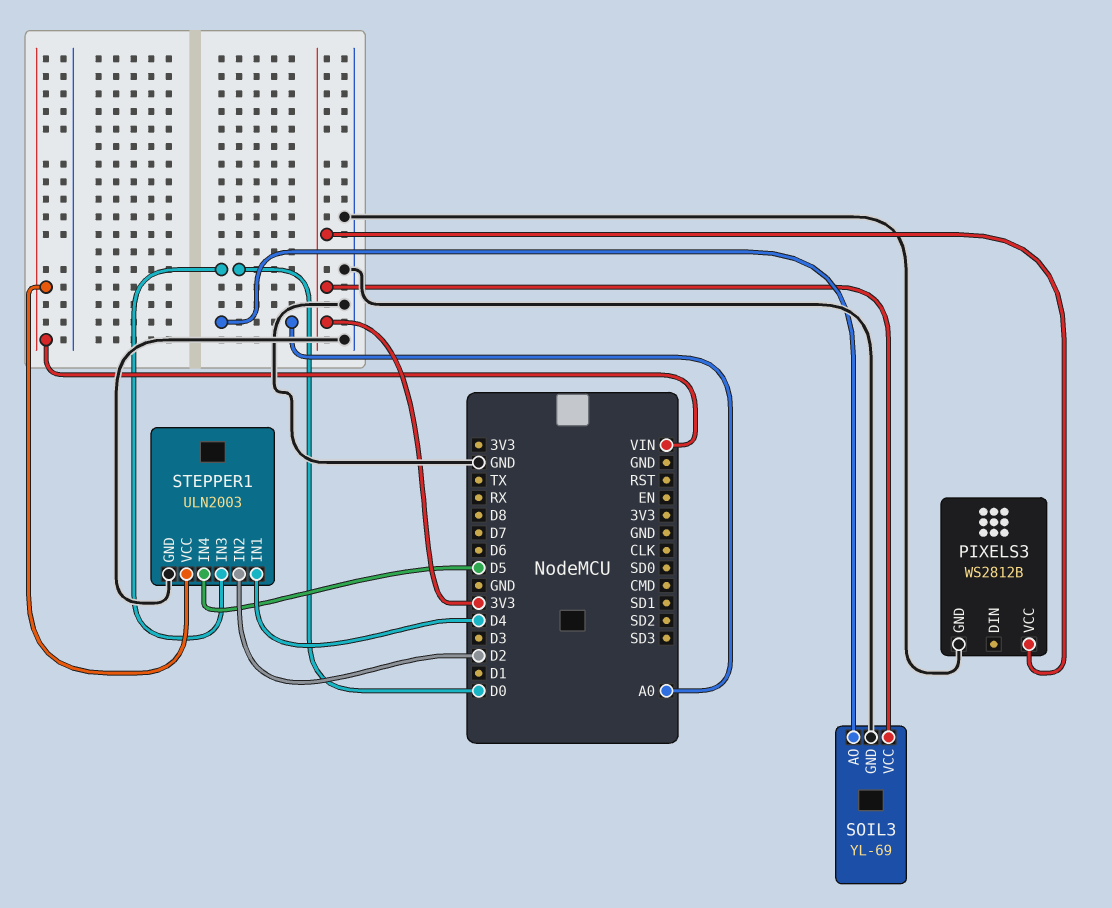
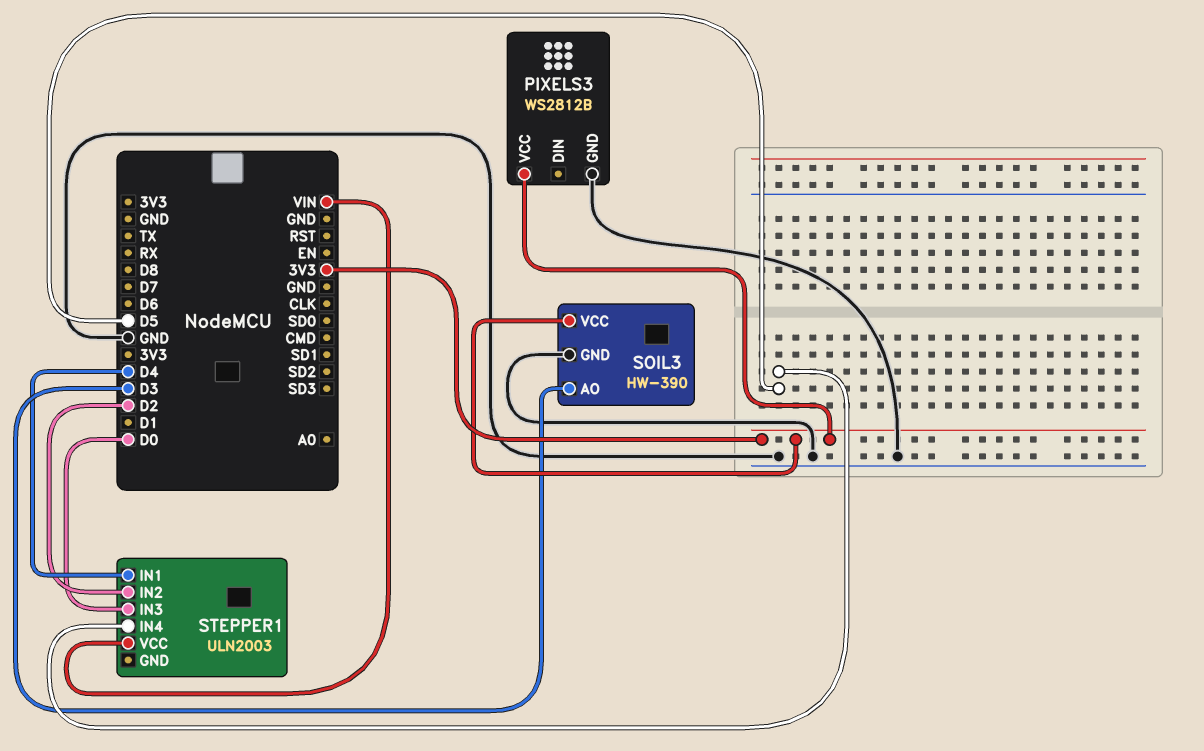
SOIL3: YL-69 -> HW-390
SOIL3 pin AO: A0 -> D3
STEPPER1 pin GND: GND -> none

